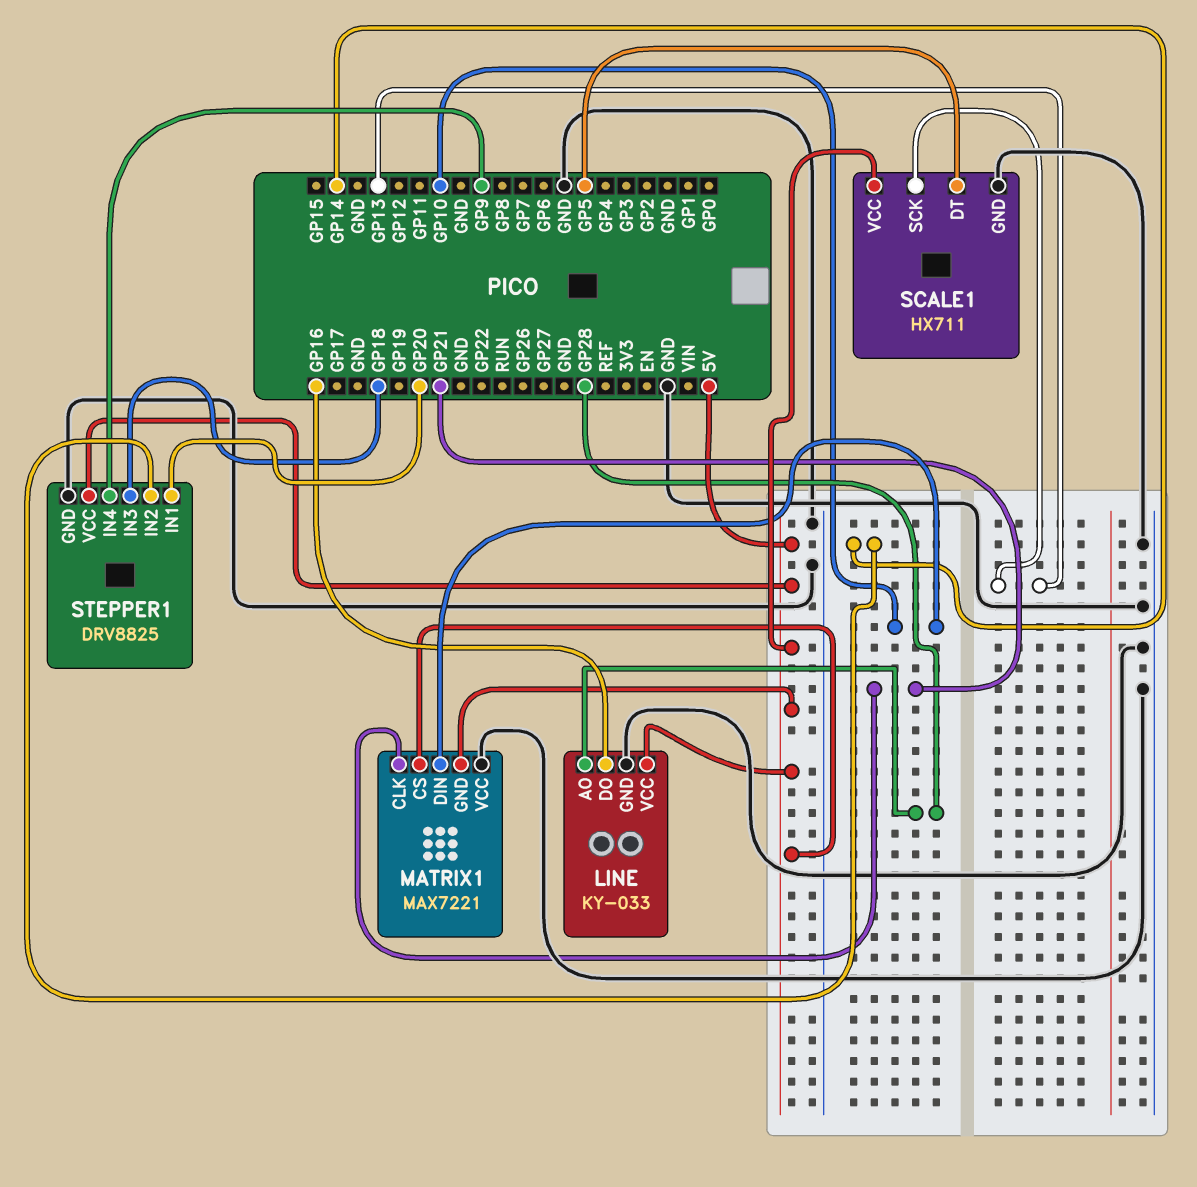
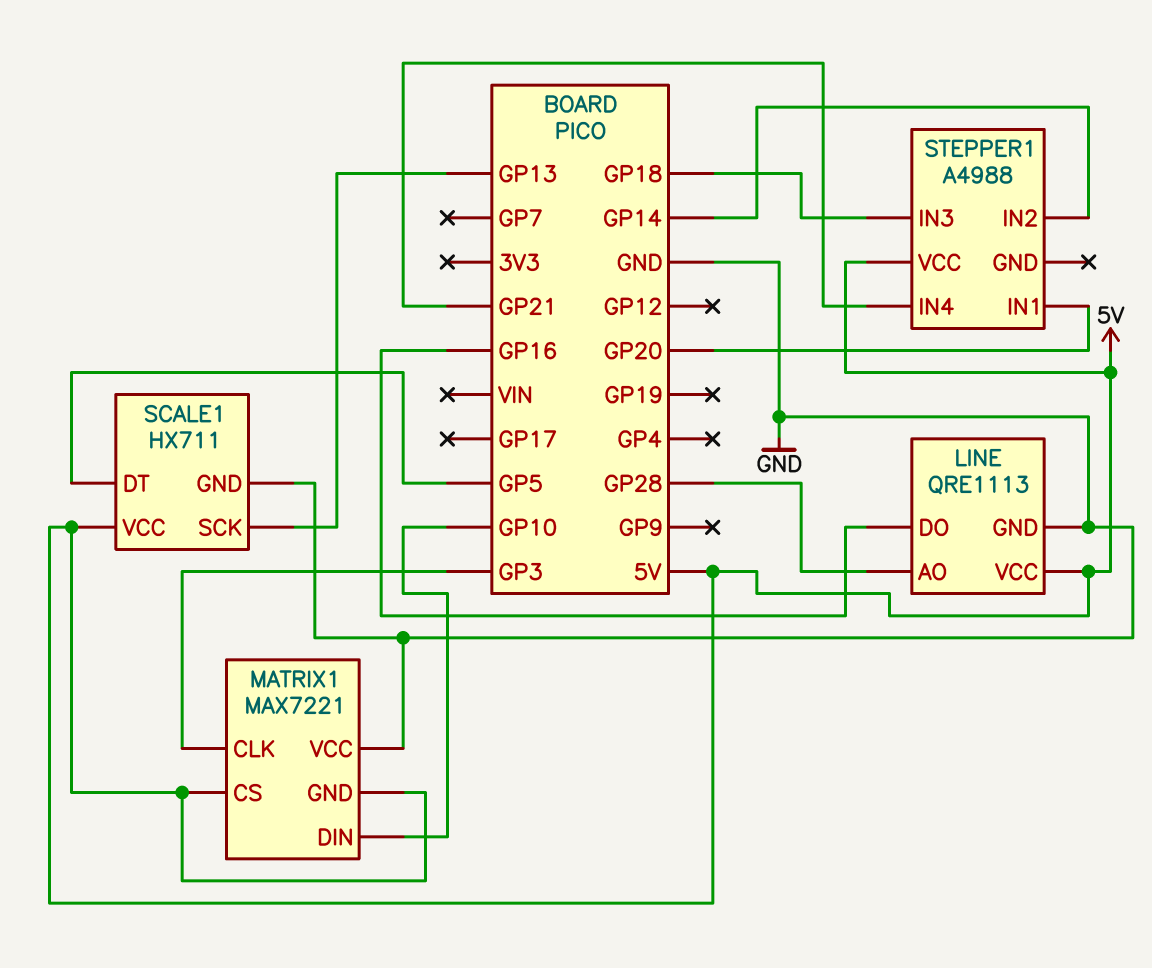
LINE: KY-033 -> QRE1113
MATRIX1 pin CLK: GP21 -> GP3
STEPPER1: DRV8825 -> A4988
STEPPER1 pin GND: GND -> none
STEPPER1 pin IN4: GP9 -> GP21

